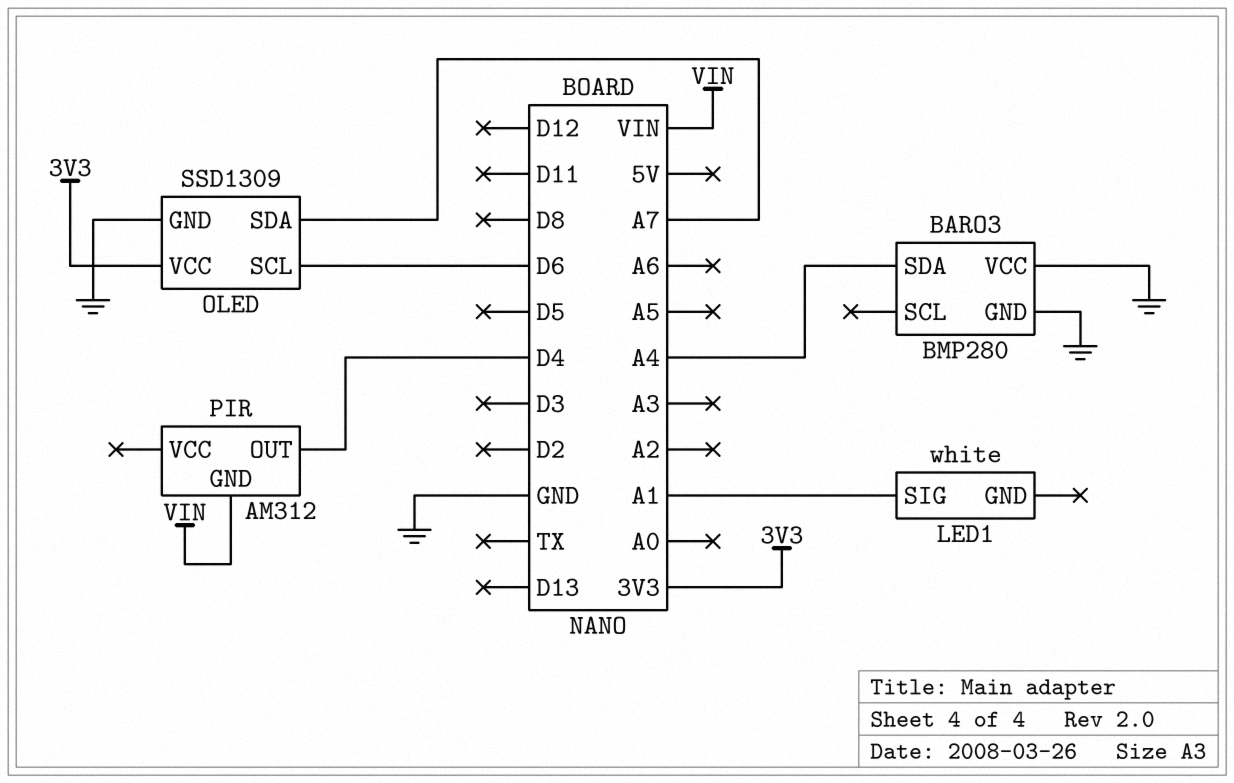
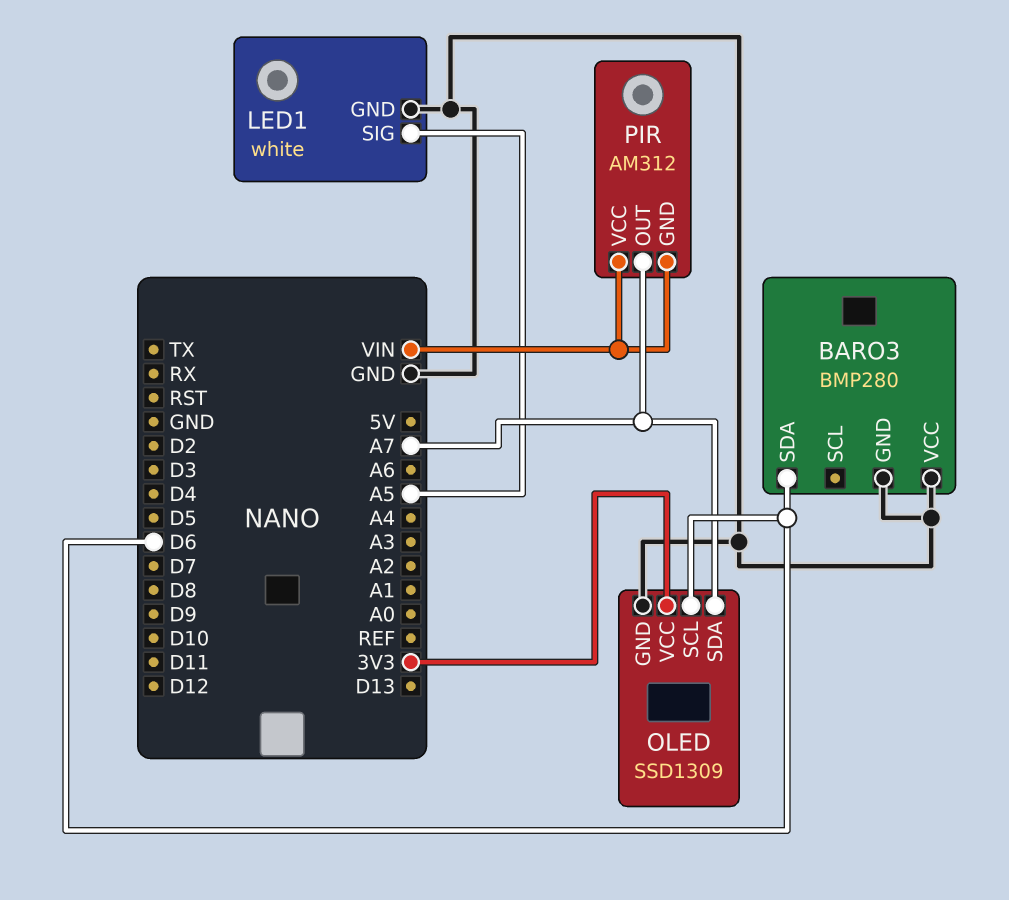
BARO3 pin SDA: A4 -> D6
LED1 pin GND: none -> GND
LED1 pin SIG: A1 -> A5
PIR pin OUT: D4 -> A7
PIR pin VCC: none -> VIN

